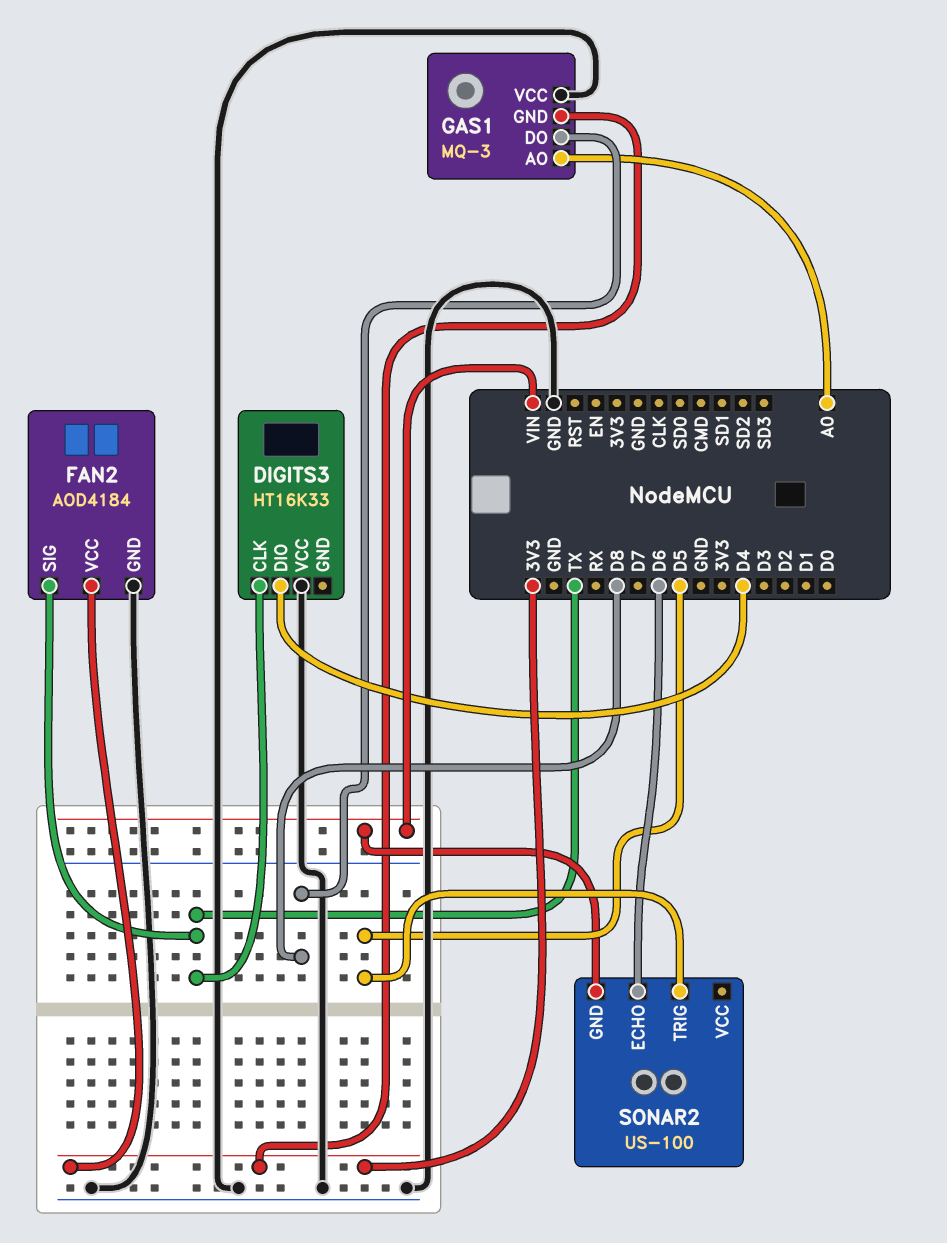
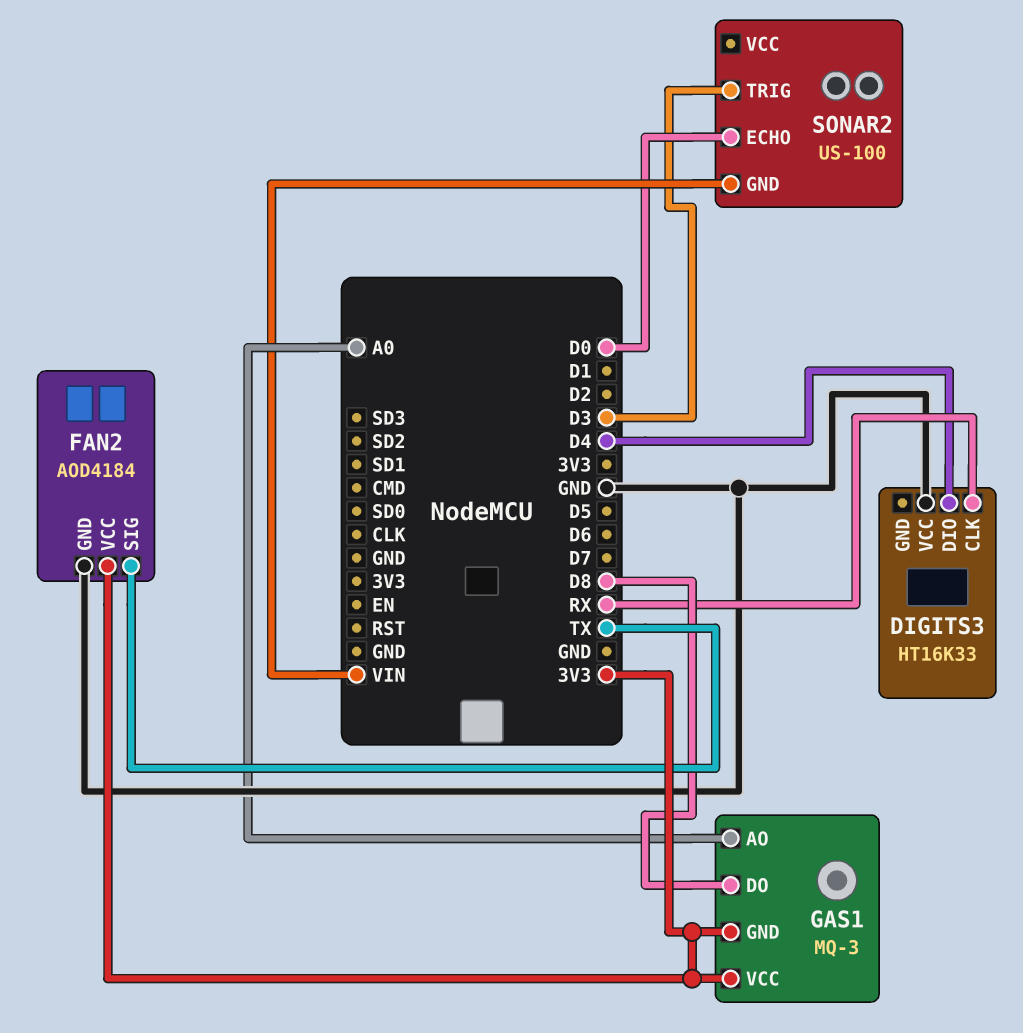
DIGITS3 pin CLK: TX -> RX
GAS1 pin VCC: GND -> 3V3
SONAR2 pin ECHO: D6 -> D0
SONAR2 pin TRIG: D5 -> D3

